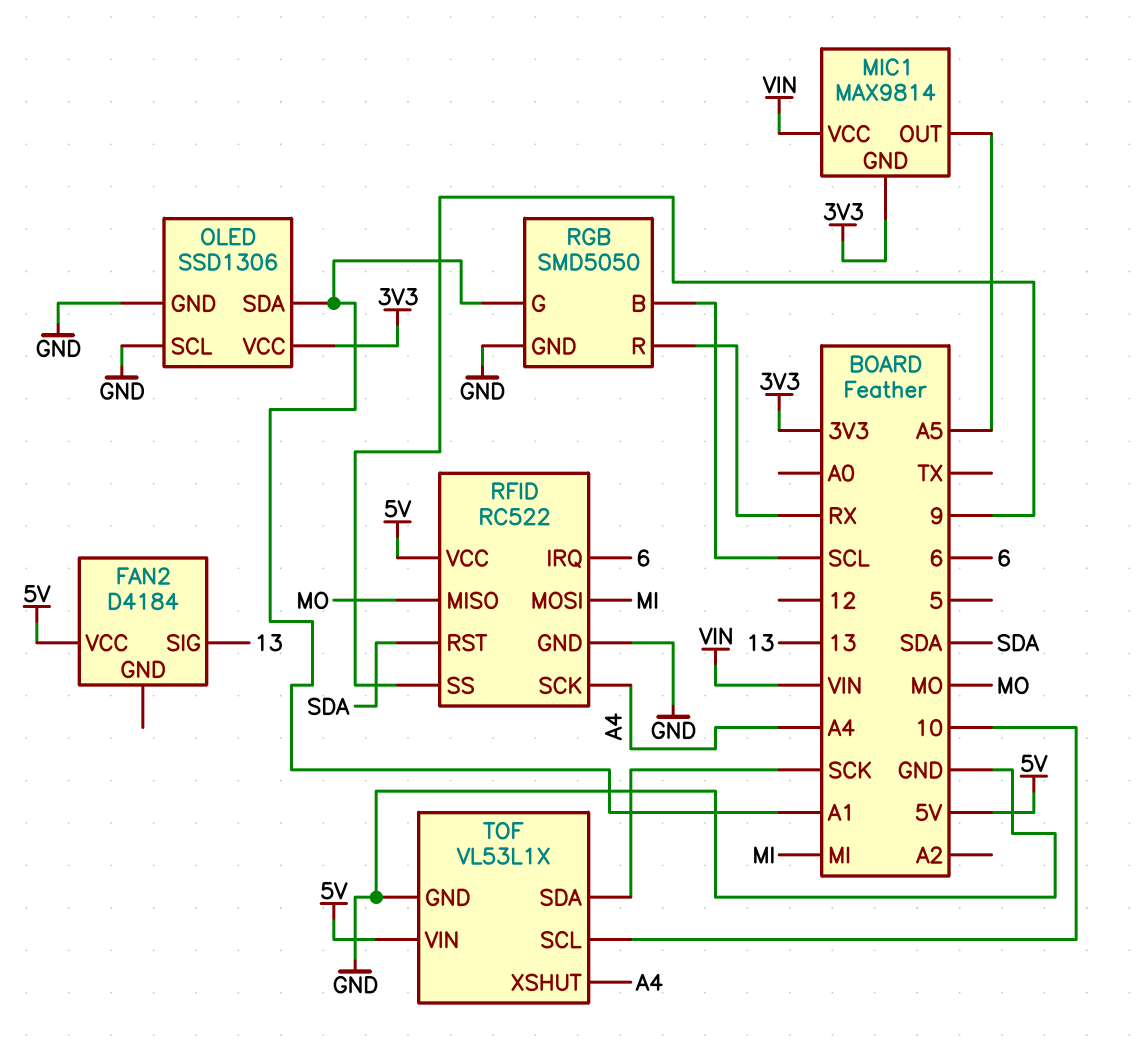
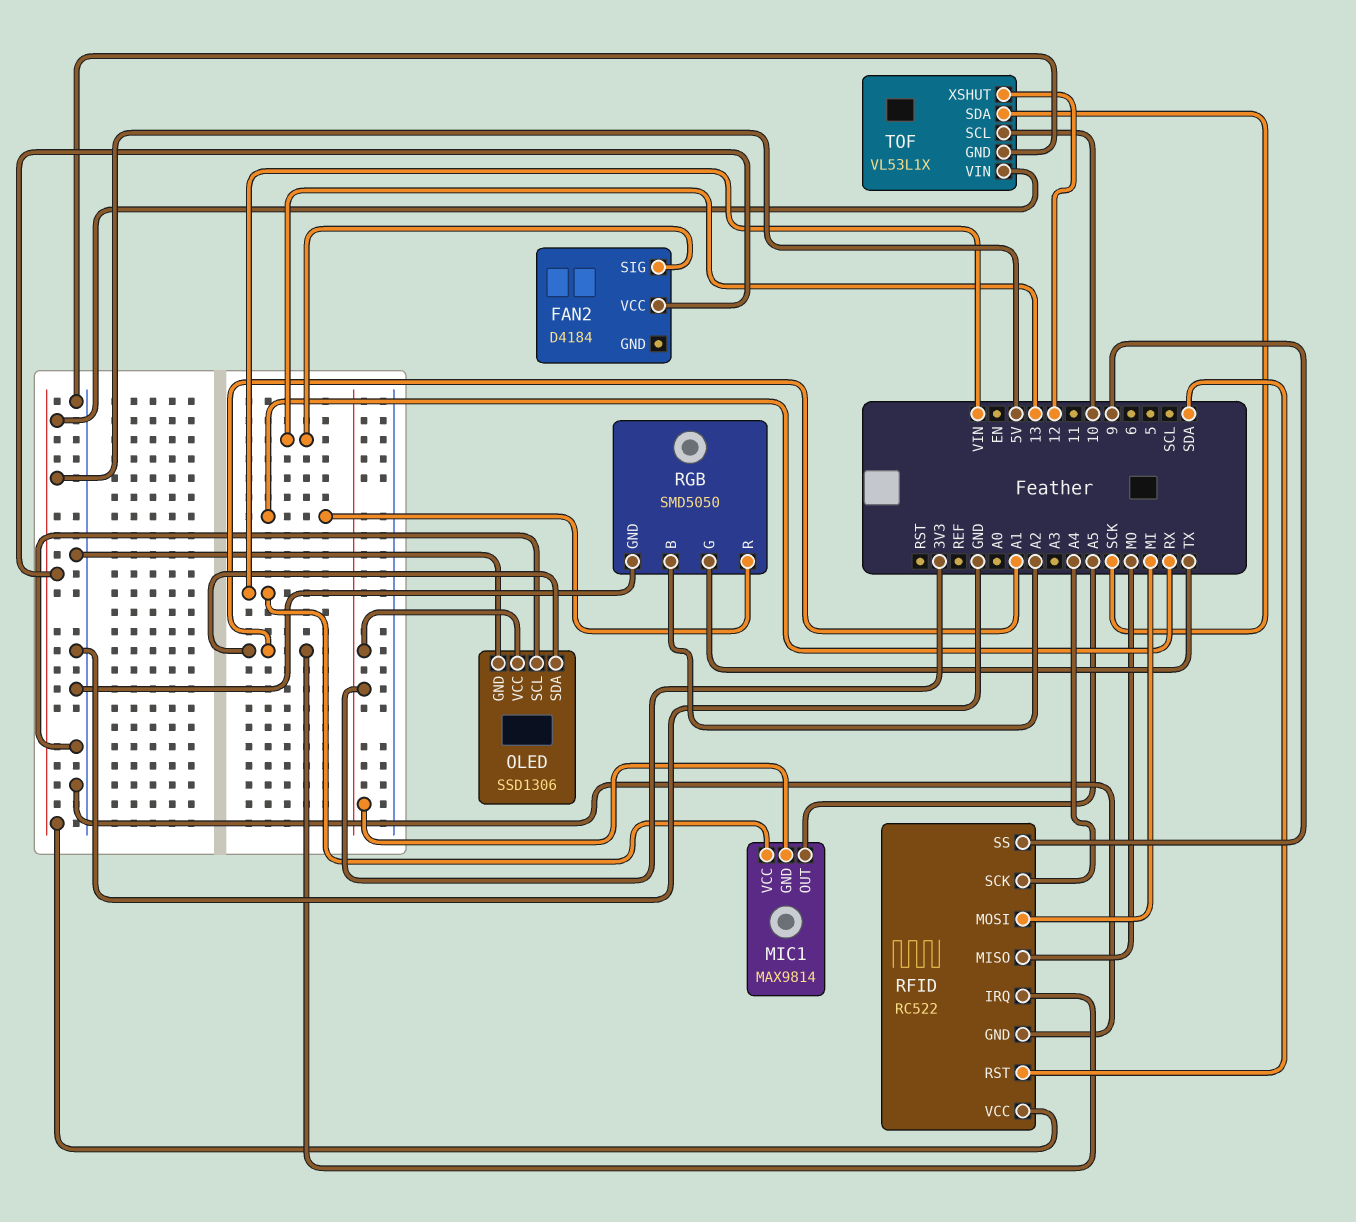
RFID pin IRQ: 6 -> A1
RGB pin B: SCL -> A2
RGB pin G: A1 -> TX
TOF pin XSHUT: A4 -> 12

